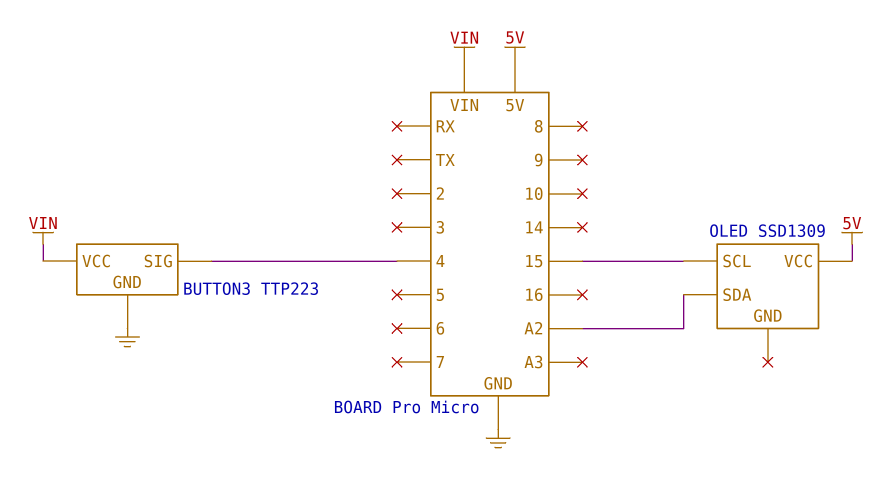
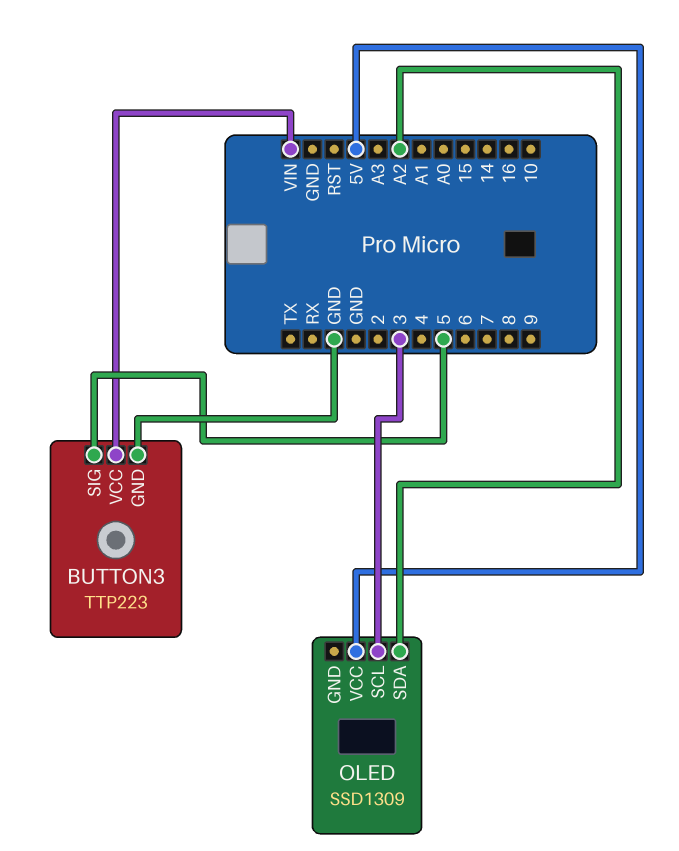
BUTTON3 pin SIG: 4 -> 5
OLED pin SCL: 15 -> 3

